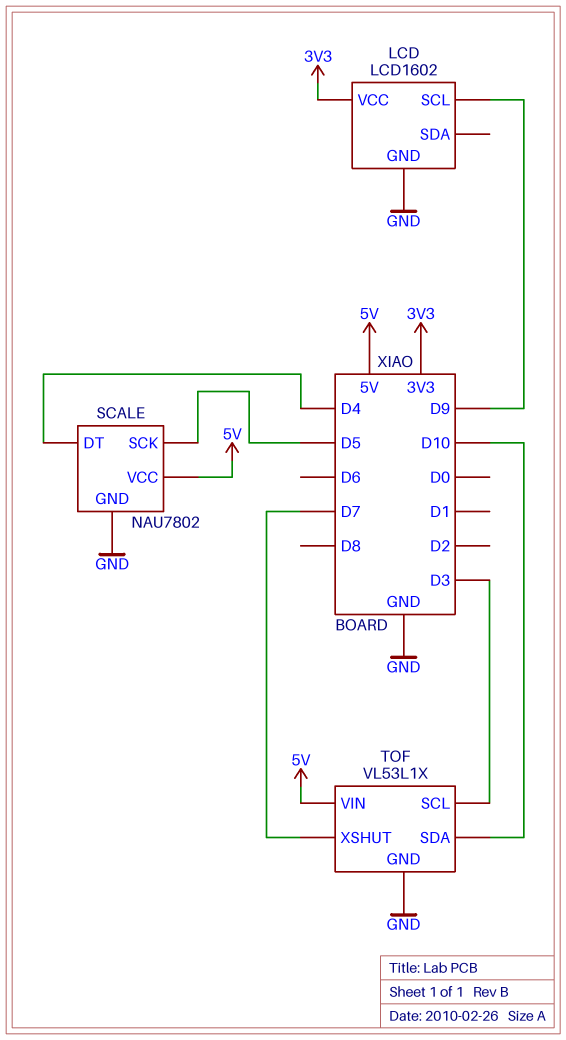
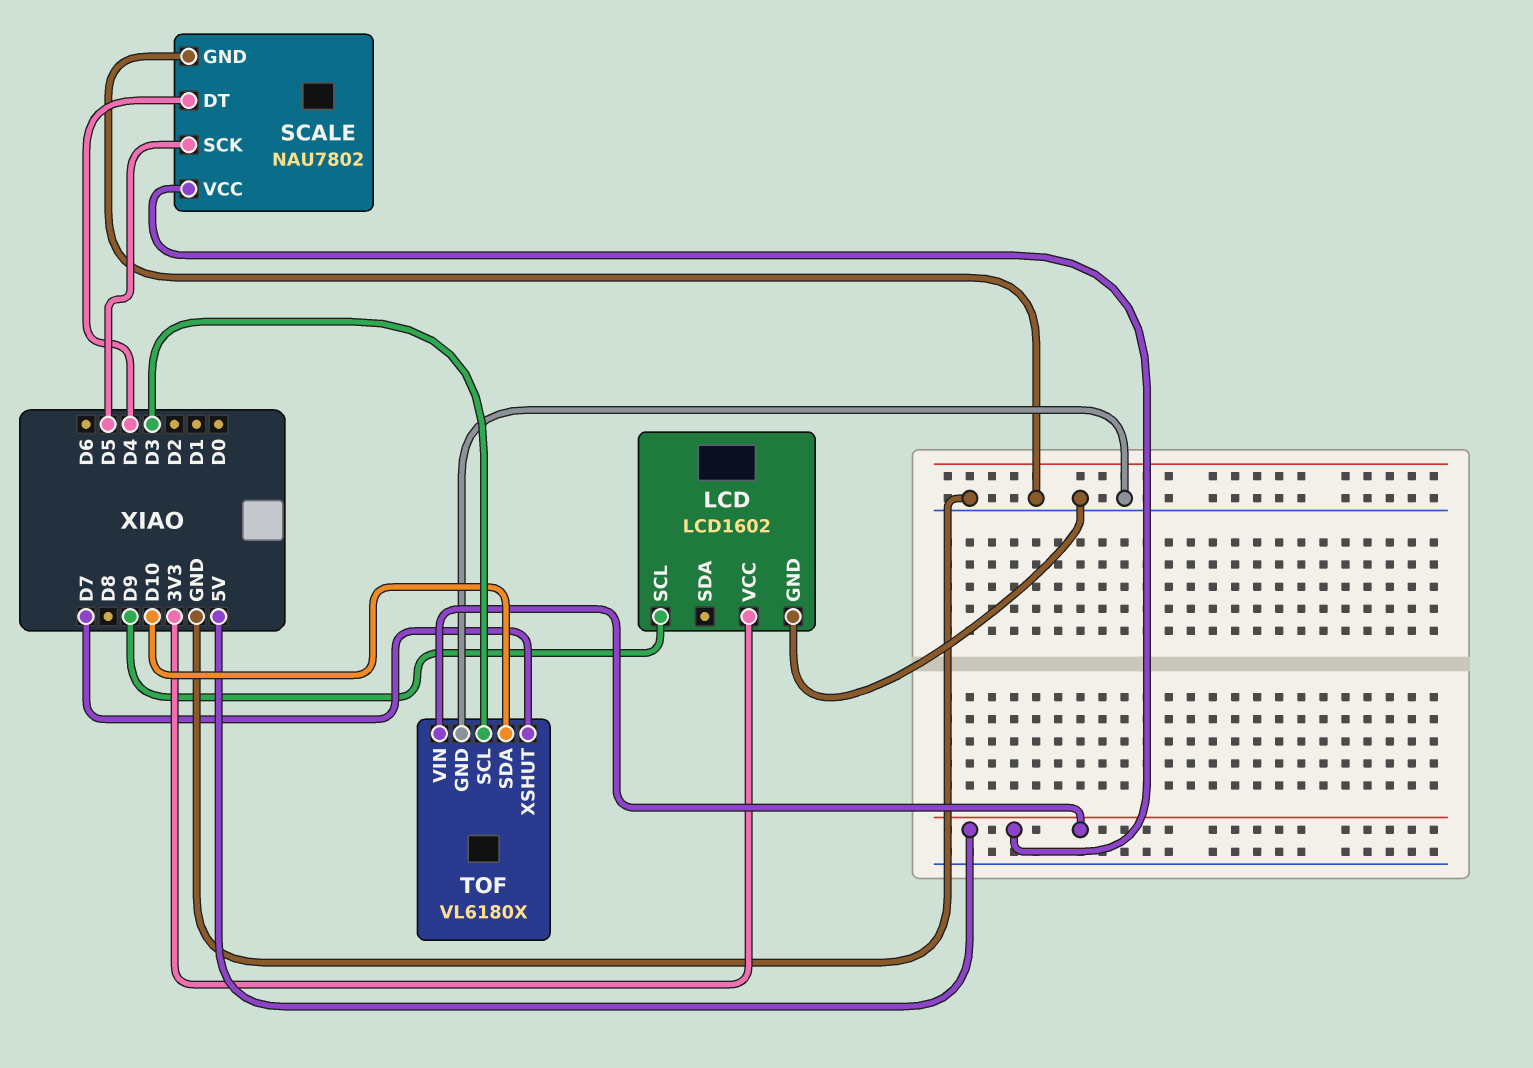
TOF: VL53L1X -> VL6180X

